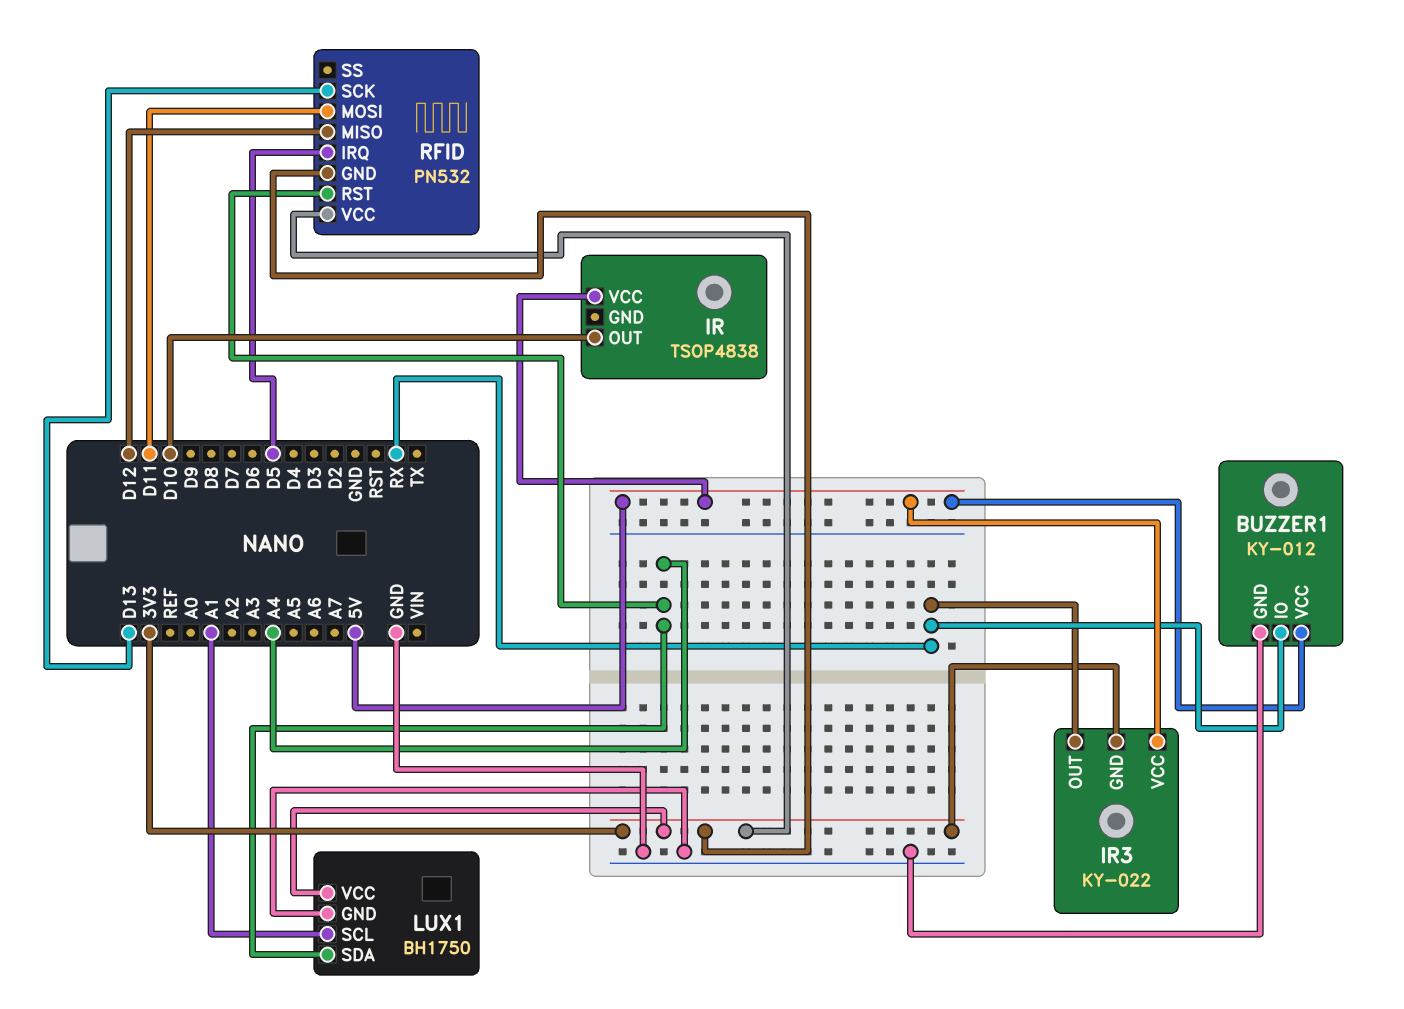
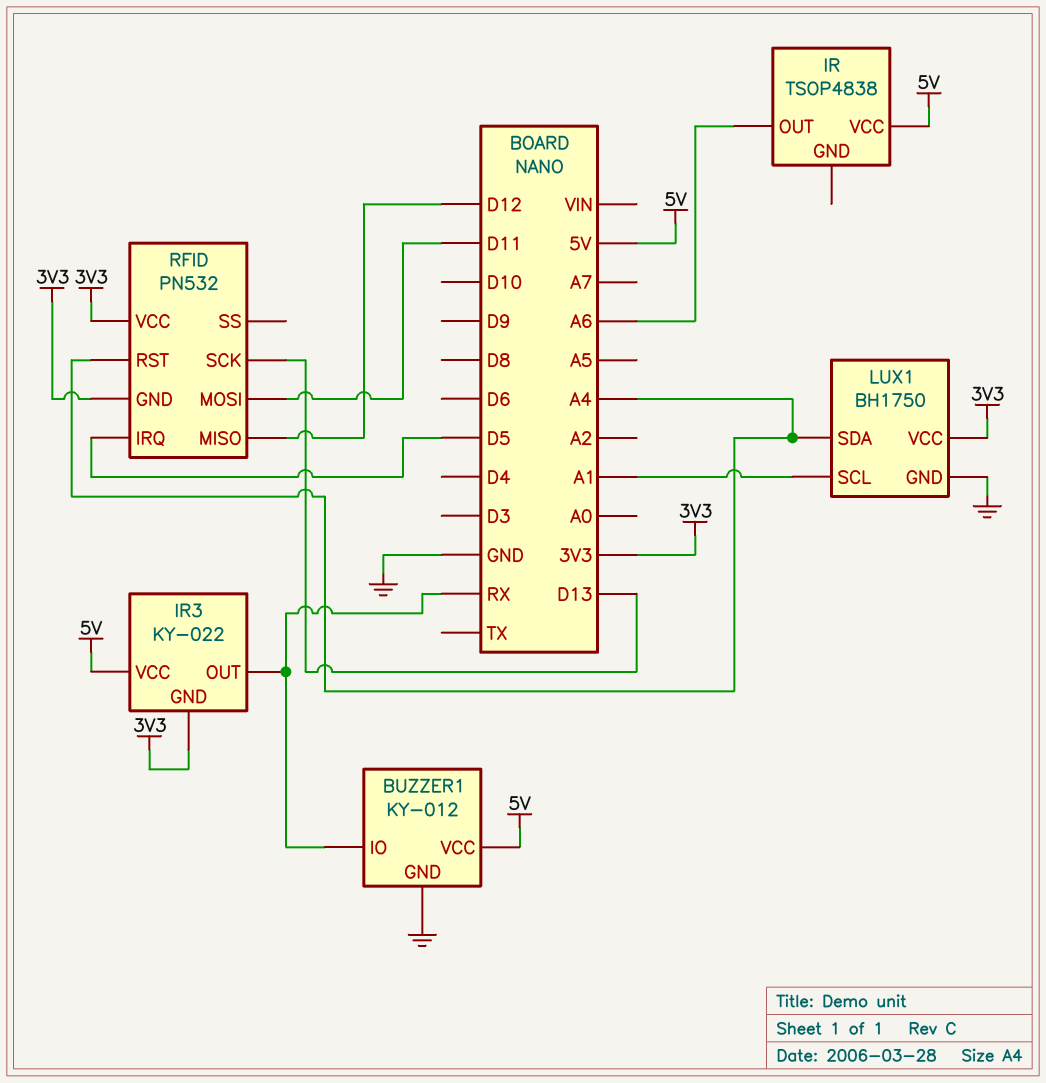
IR pin OUT: D10 -> A6

